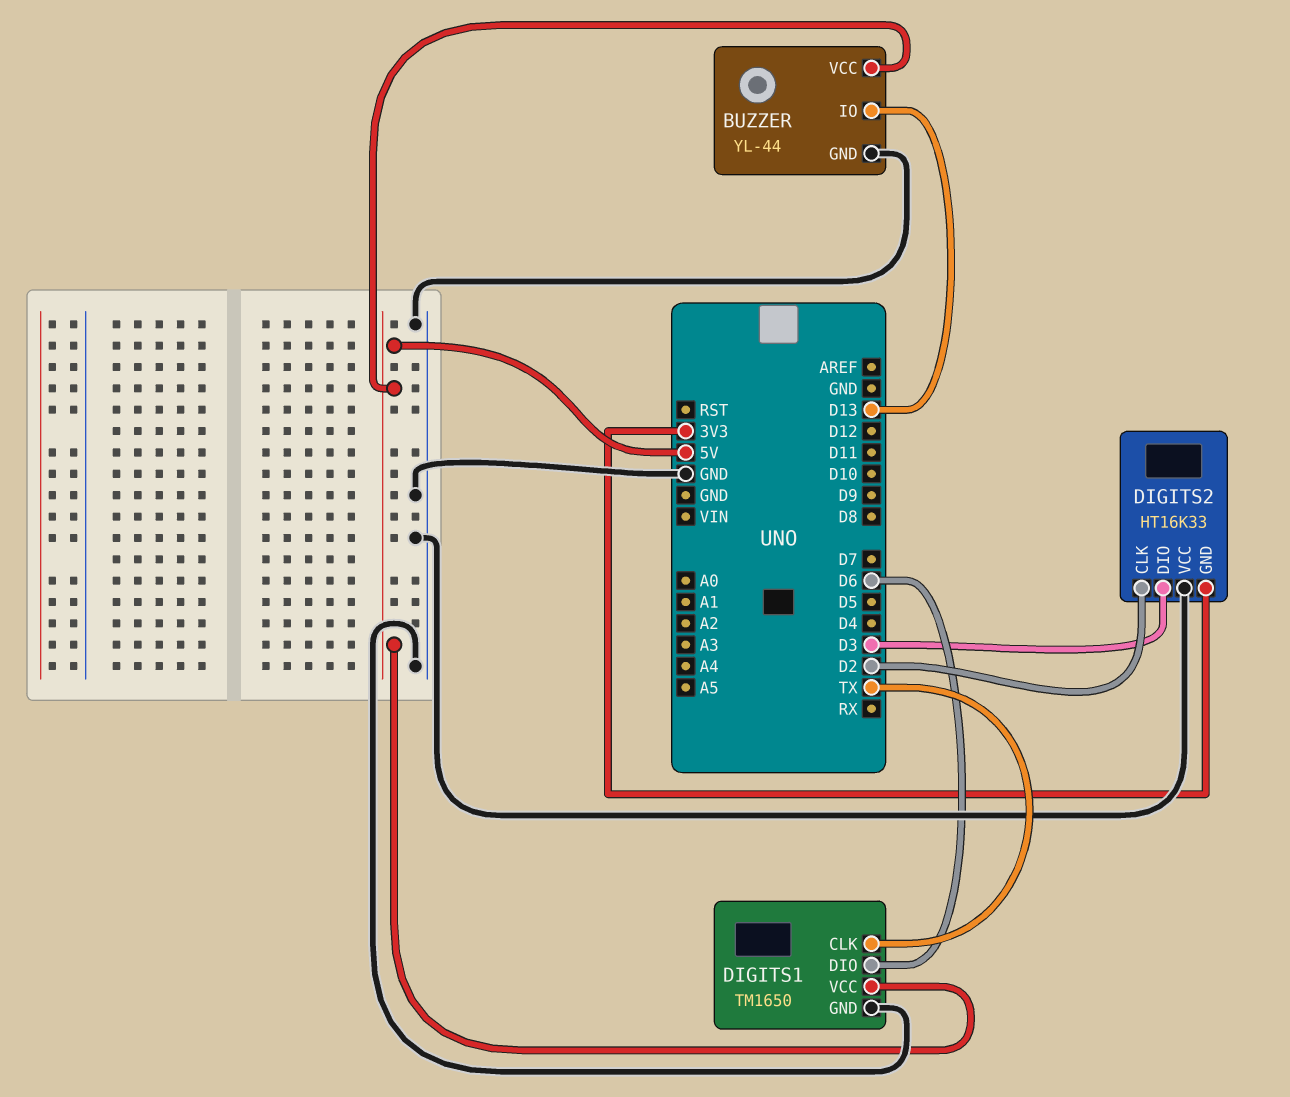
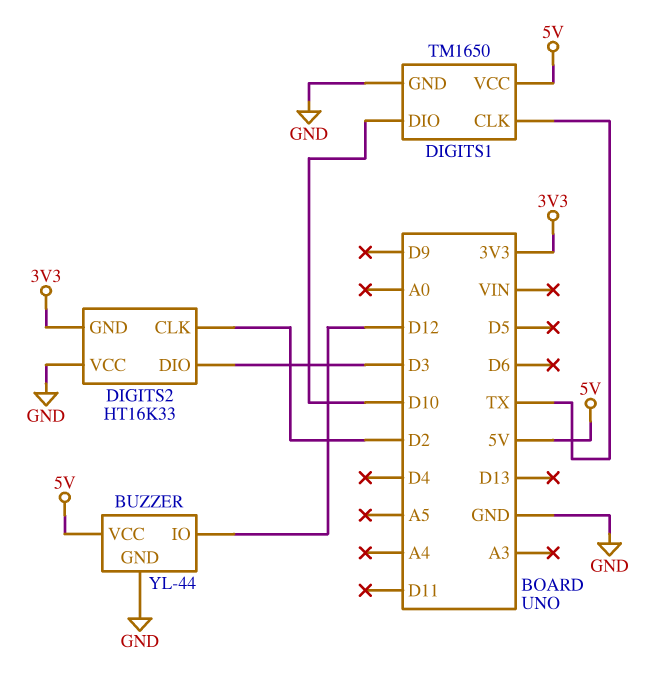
BUZZER pin IO: D13 -> D12
DIGITS1 pin DIO: D6 -> D10

